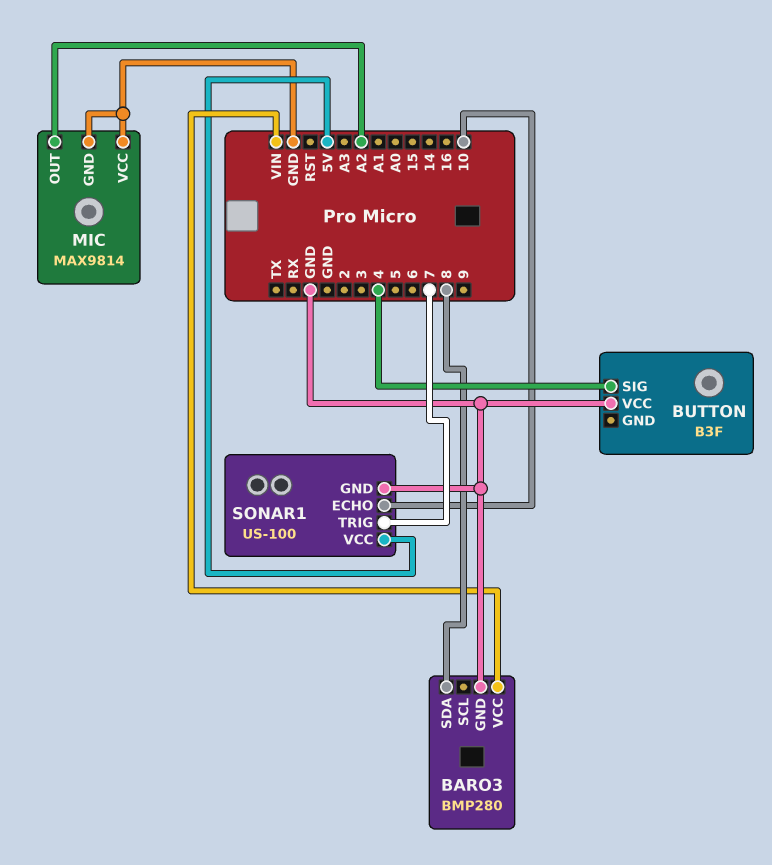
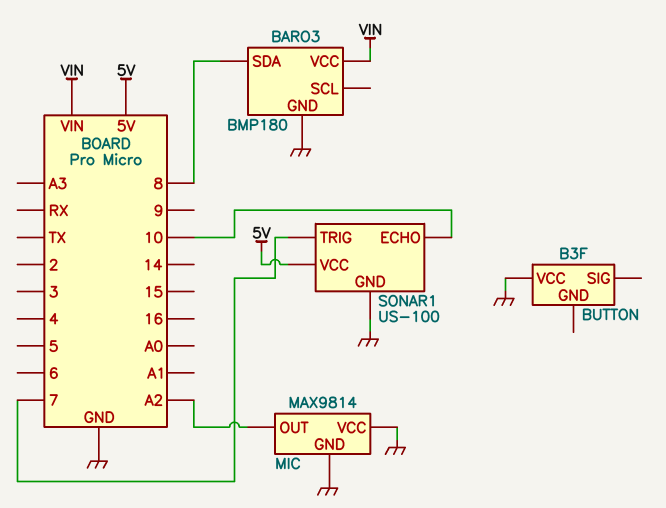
BARO3: BMP280 -> BMP180
BUTTON pin SIG: 4 -> none

